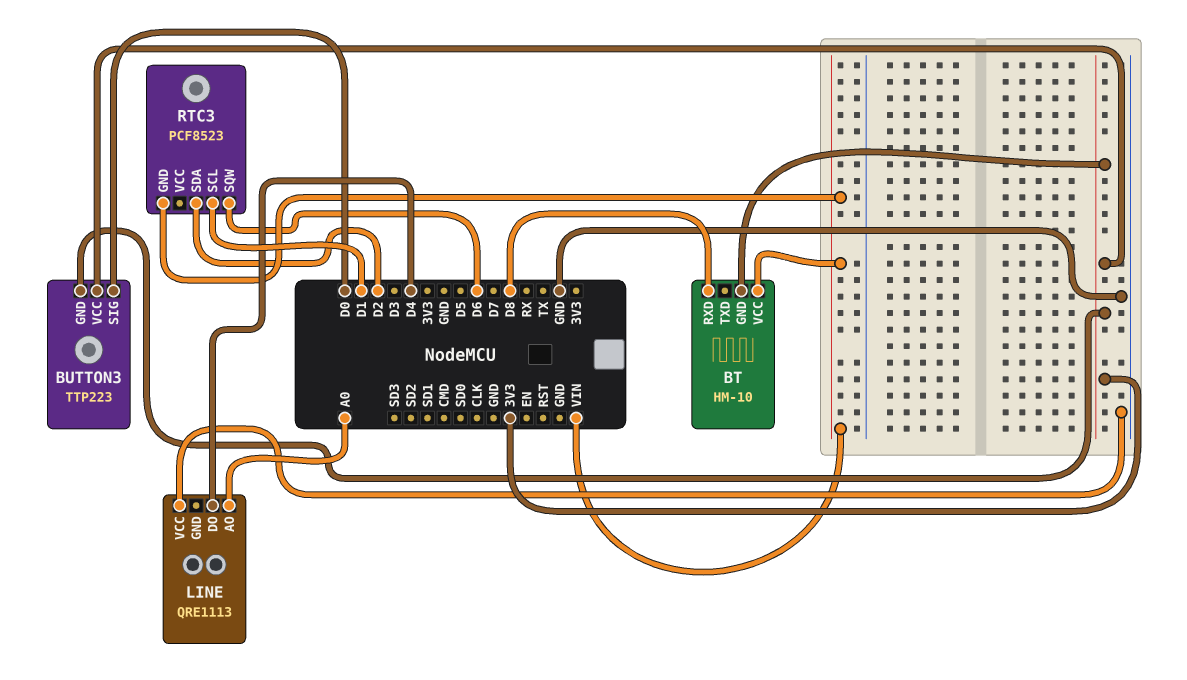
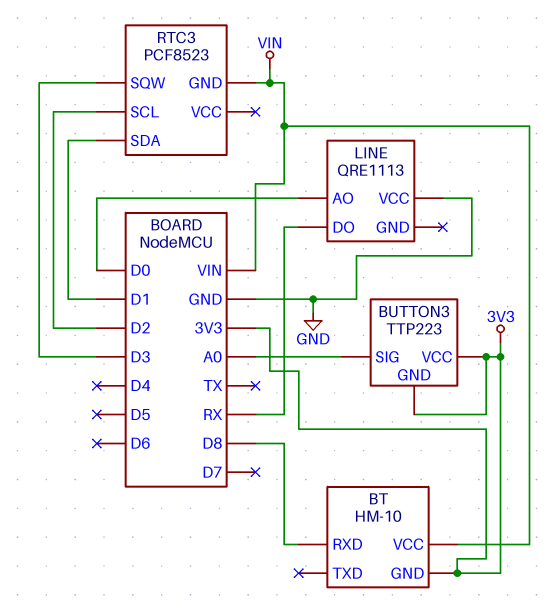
BUTTON3 pin SIG: D0 -> A0
LINE pin AO: A0 -> D0
LINE pin DO: D4 -> RX
RTC3 pin SCL: D1 -> D2
RTC3 pin SDA: D2 -> D1
RTC3 pin SQW: D6 -> D3

